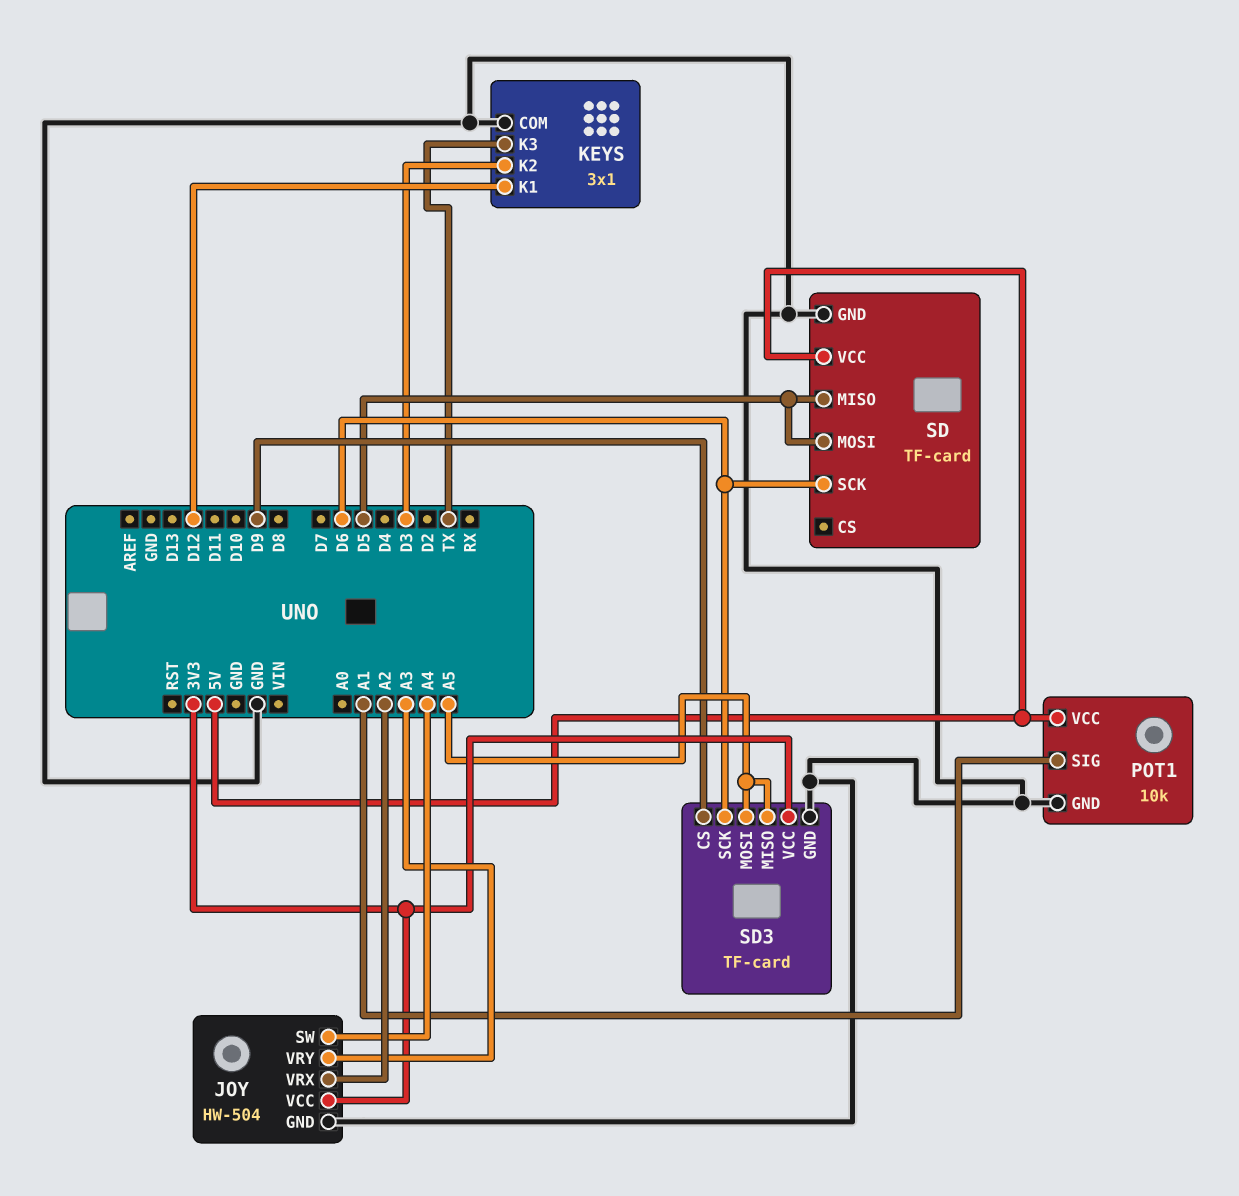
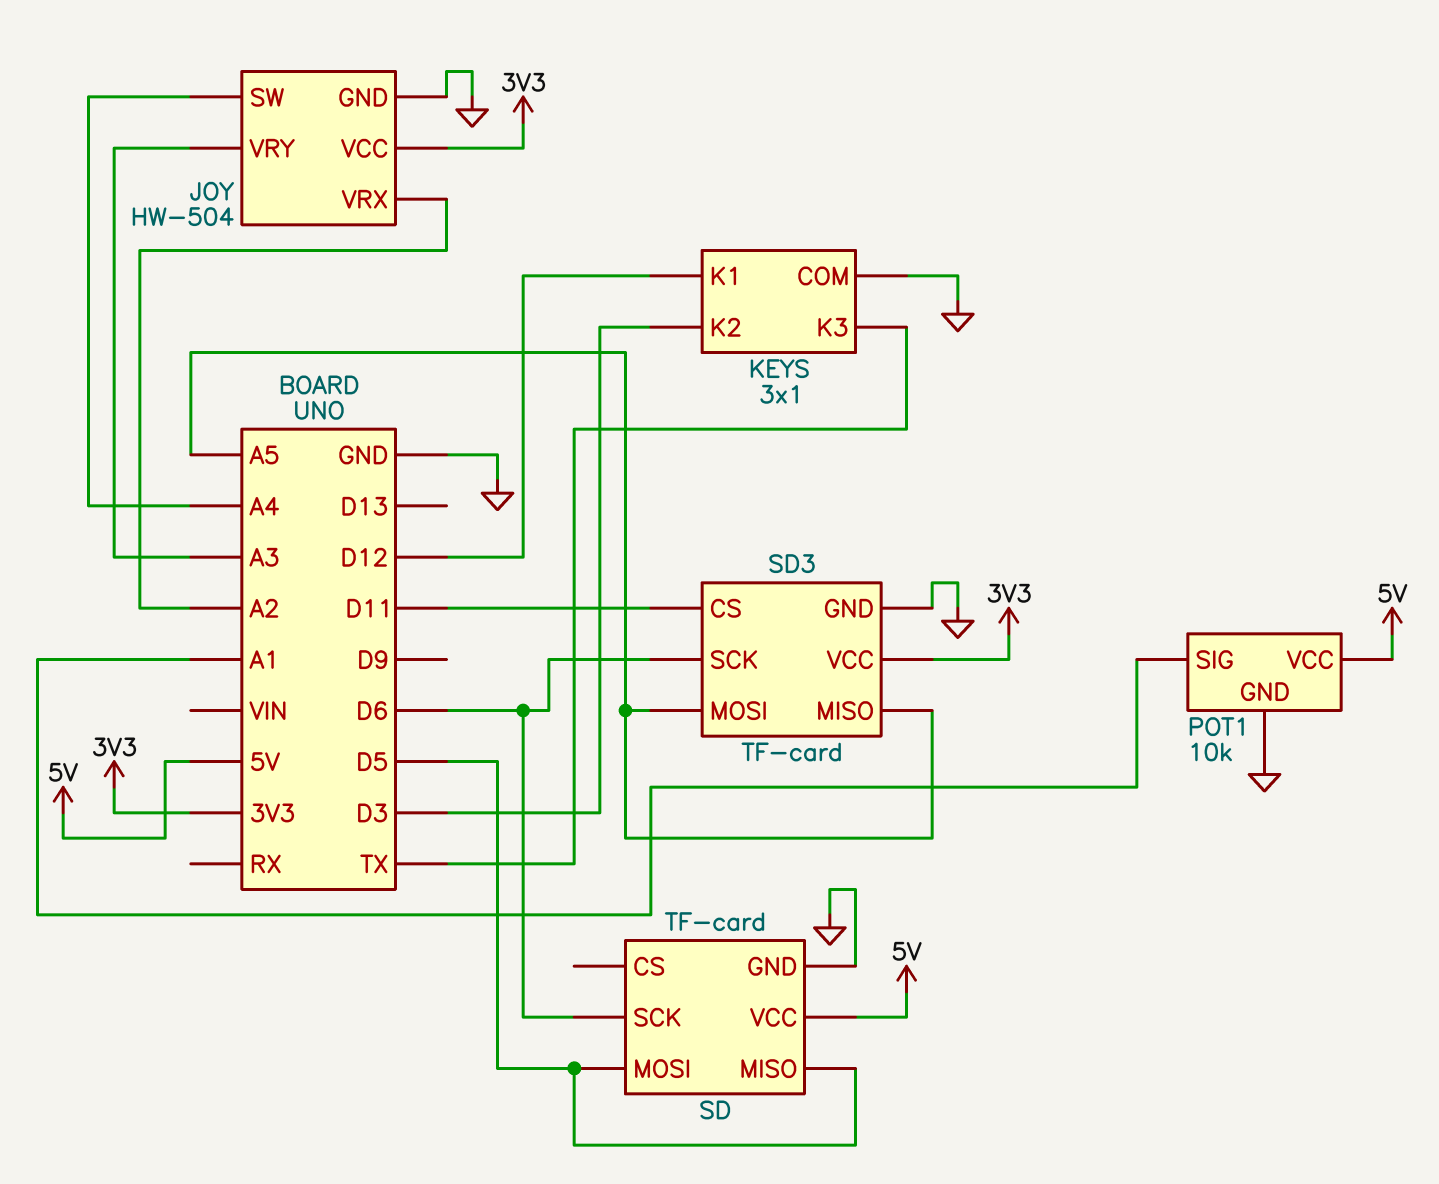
SD3 pin CS: D9 -> D11

